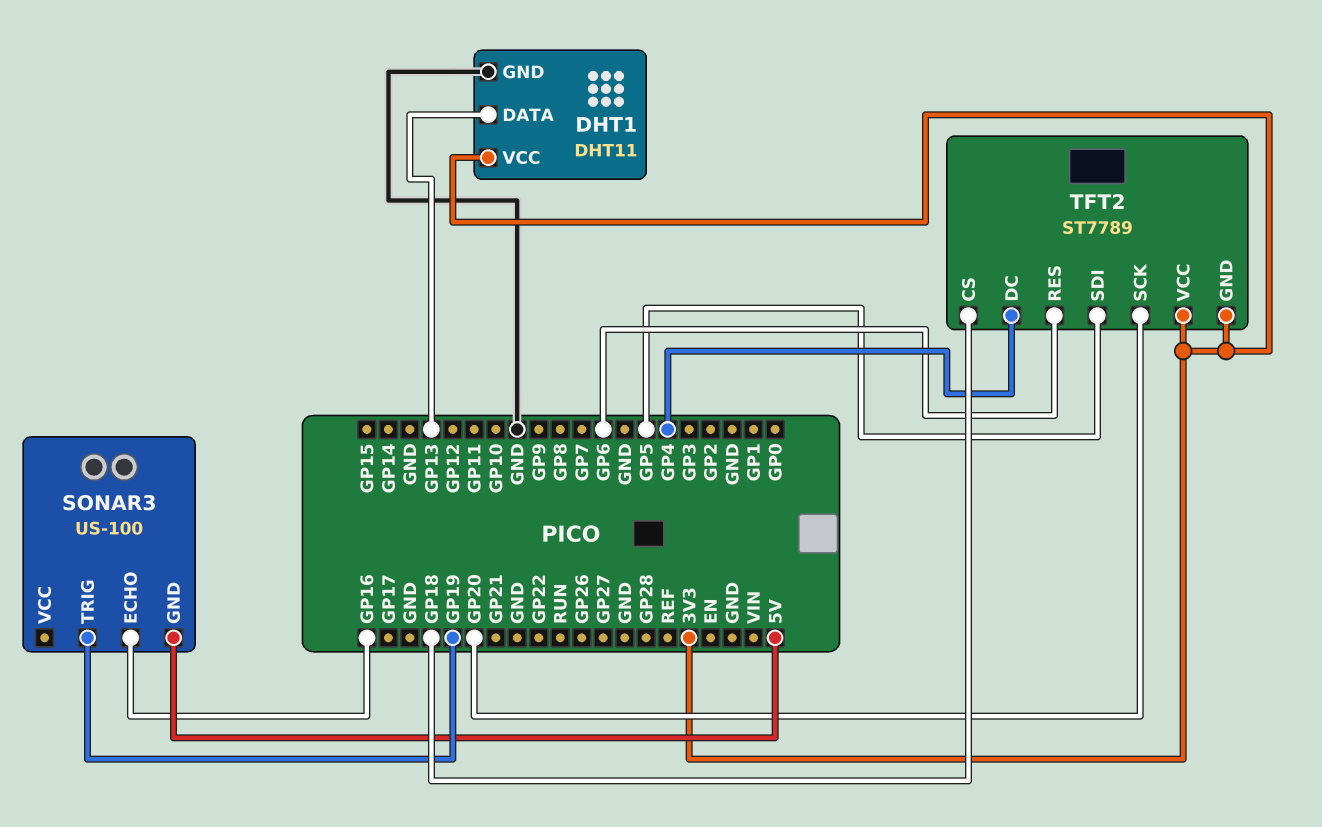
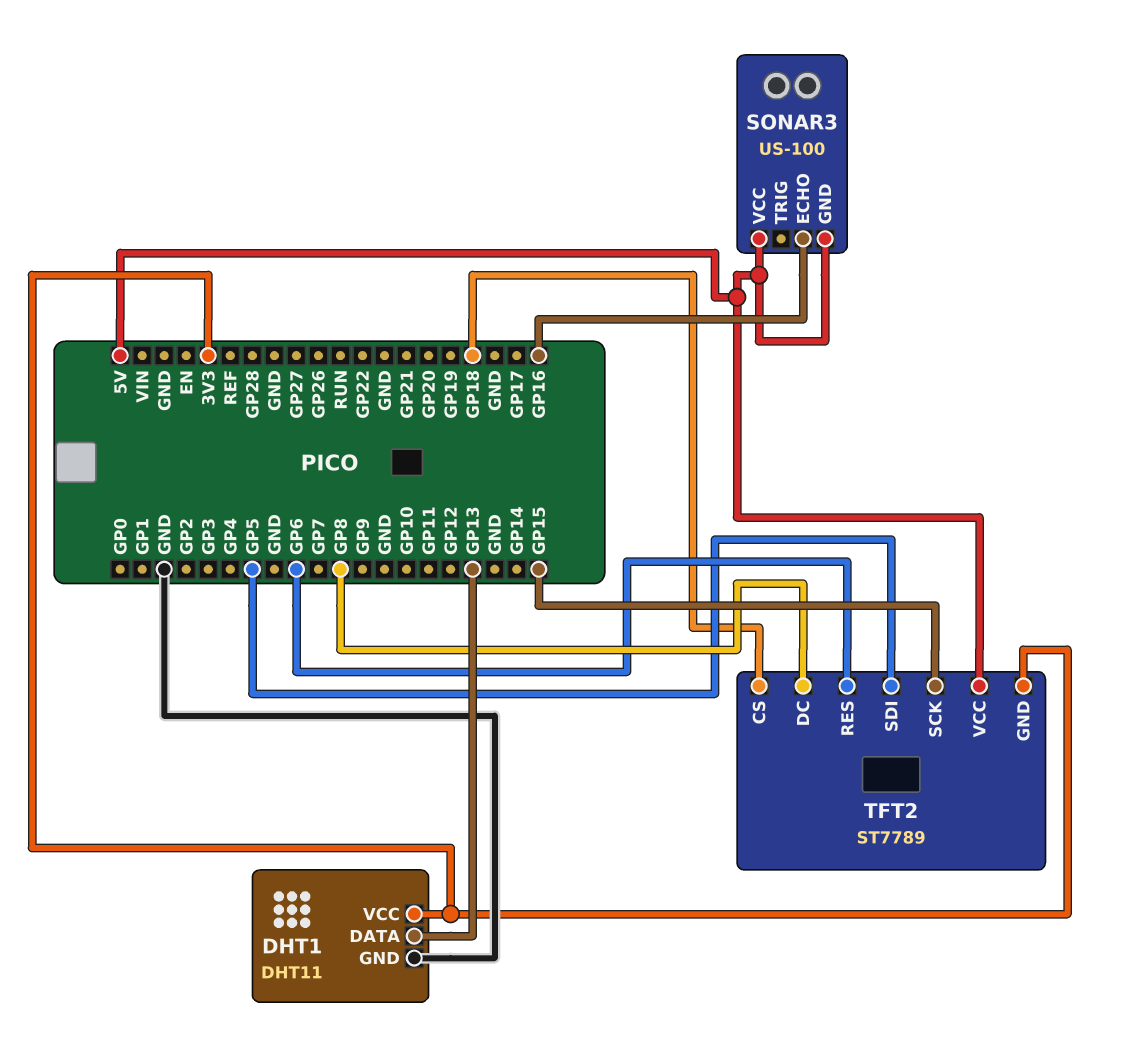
SONAR3 pin TRIG: GP19 -> none
SONAR3 pin VCC: none -> 5V
TFT2 pin DC: GP4 -> GP8
TFT2 pin SCK: GP20 -> GP15
TFT2 pin VCC: 3V3 -> 5V

